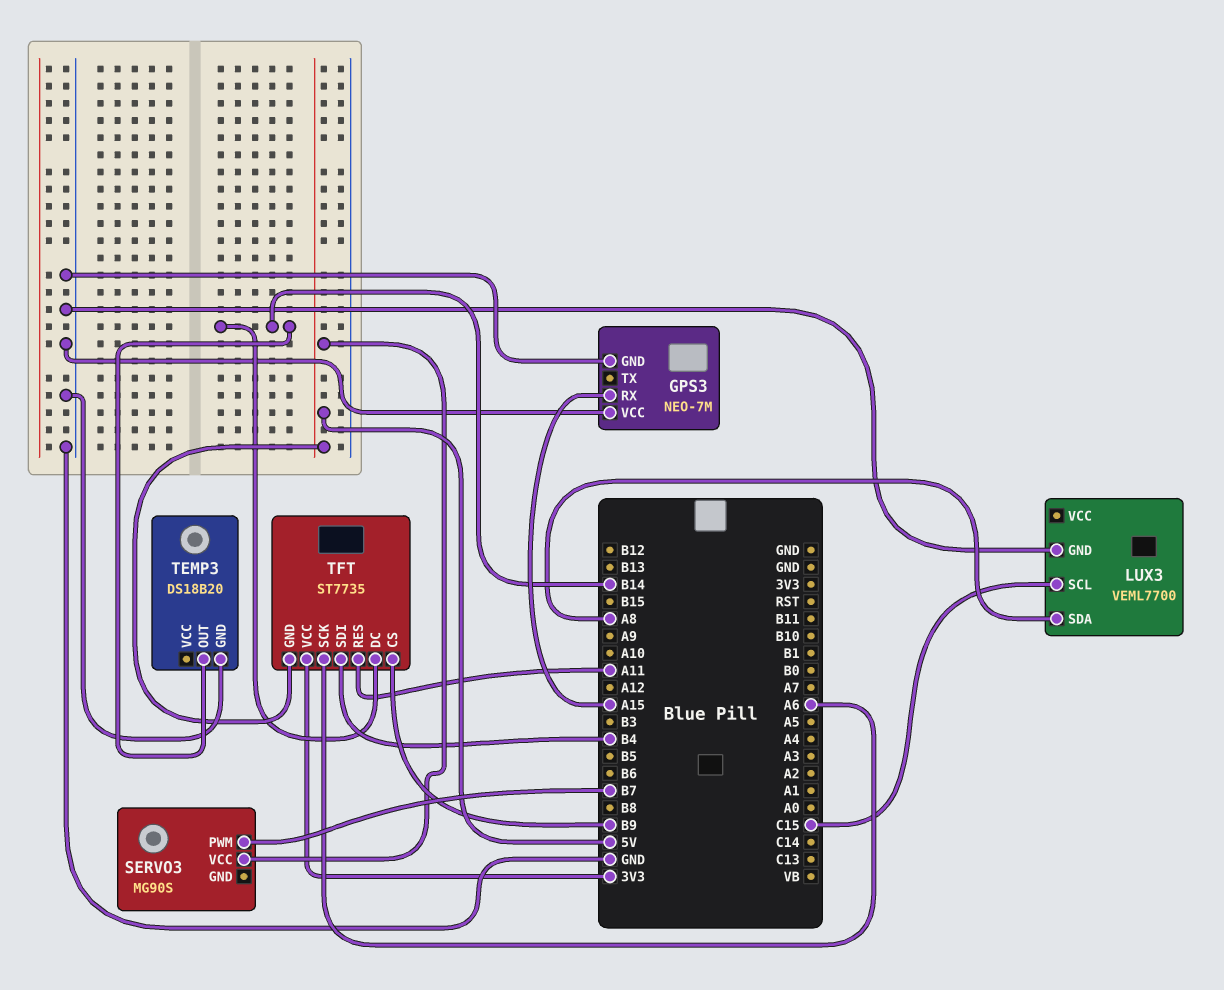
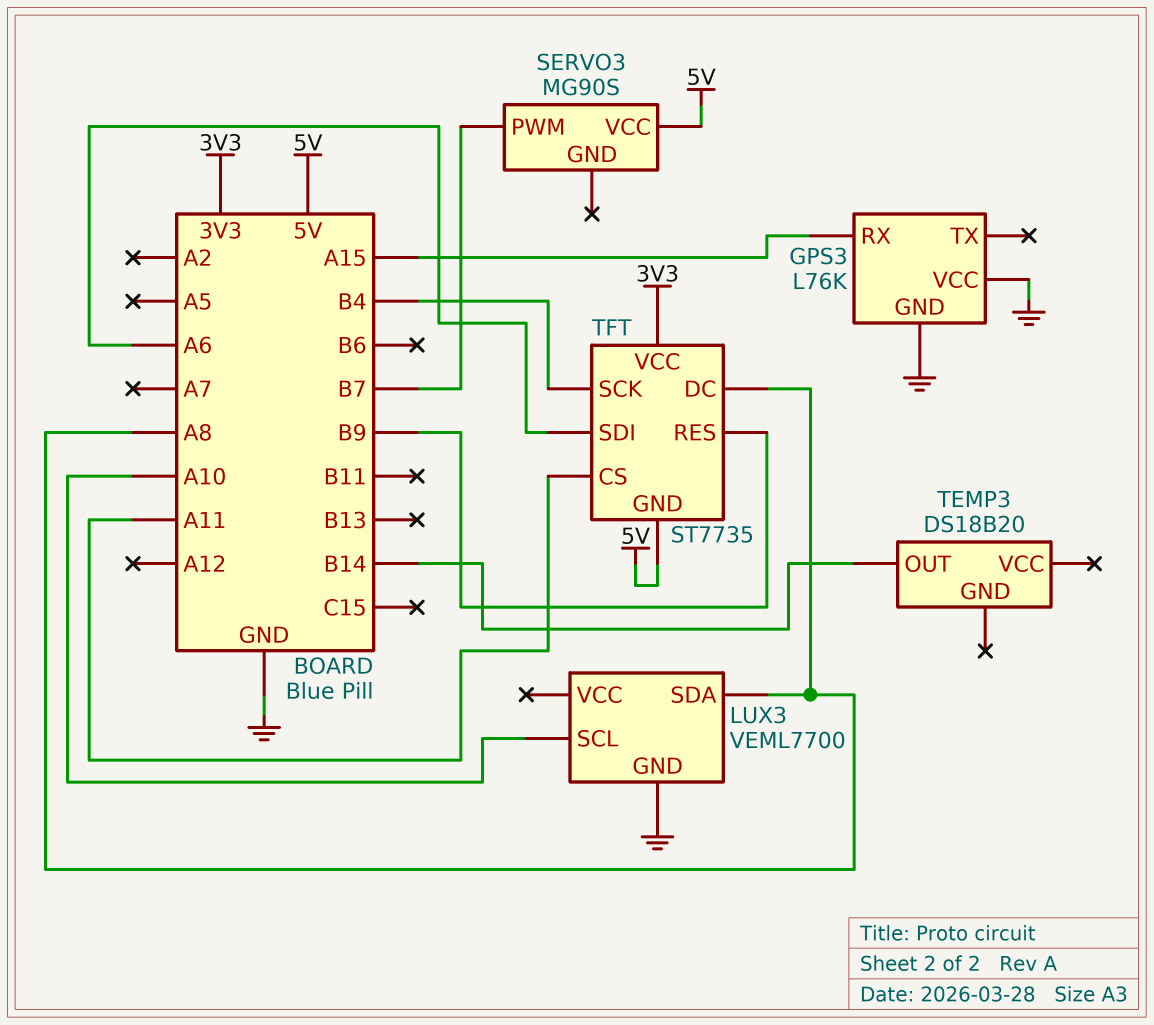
GPS3: NEO-7M -> L76K
LUX3 pin SCL: C15 -> A10
TEMP3 pin GND: GND -> none
TFT pin CS: B9 -> A11
TFT pin DC: B14 -> A8
TFT pin RES: A11 -> B9
TFT pin SCK: A6 -> B4
TFT pin SDI: B4 -> A6

